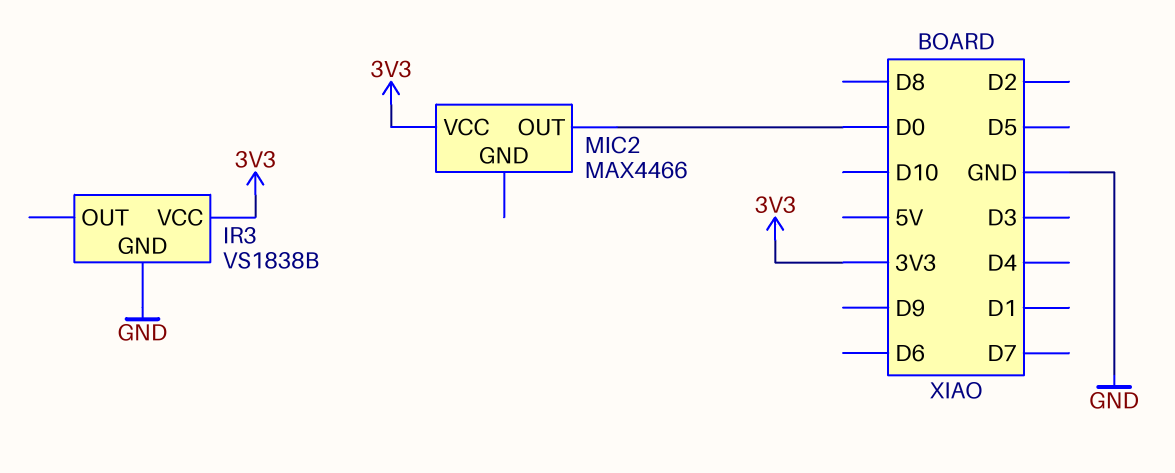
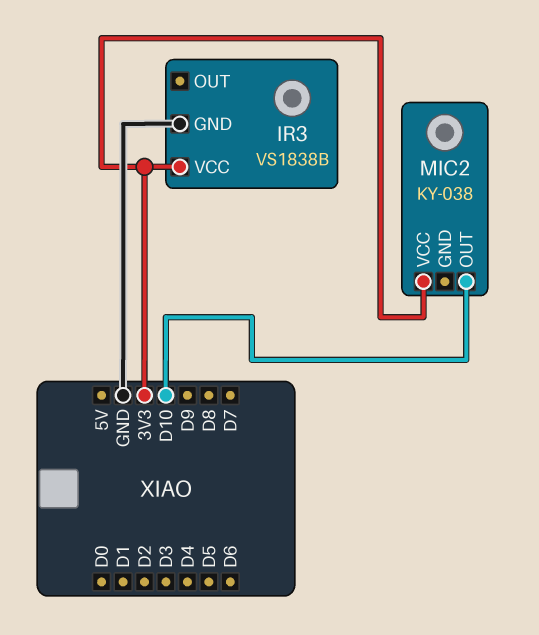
MIC2: MAX4466 -> KY-038
MIC2 pin OUT: D0 -> D10

